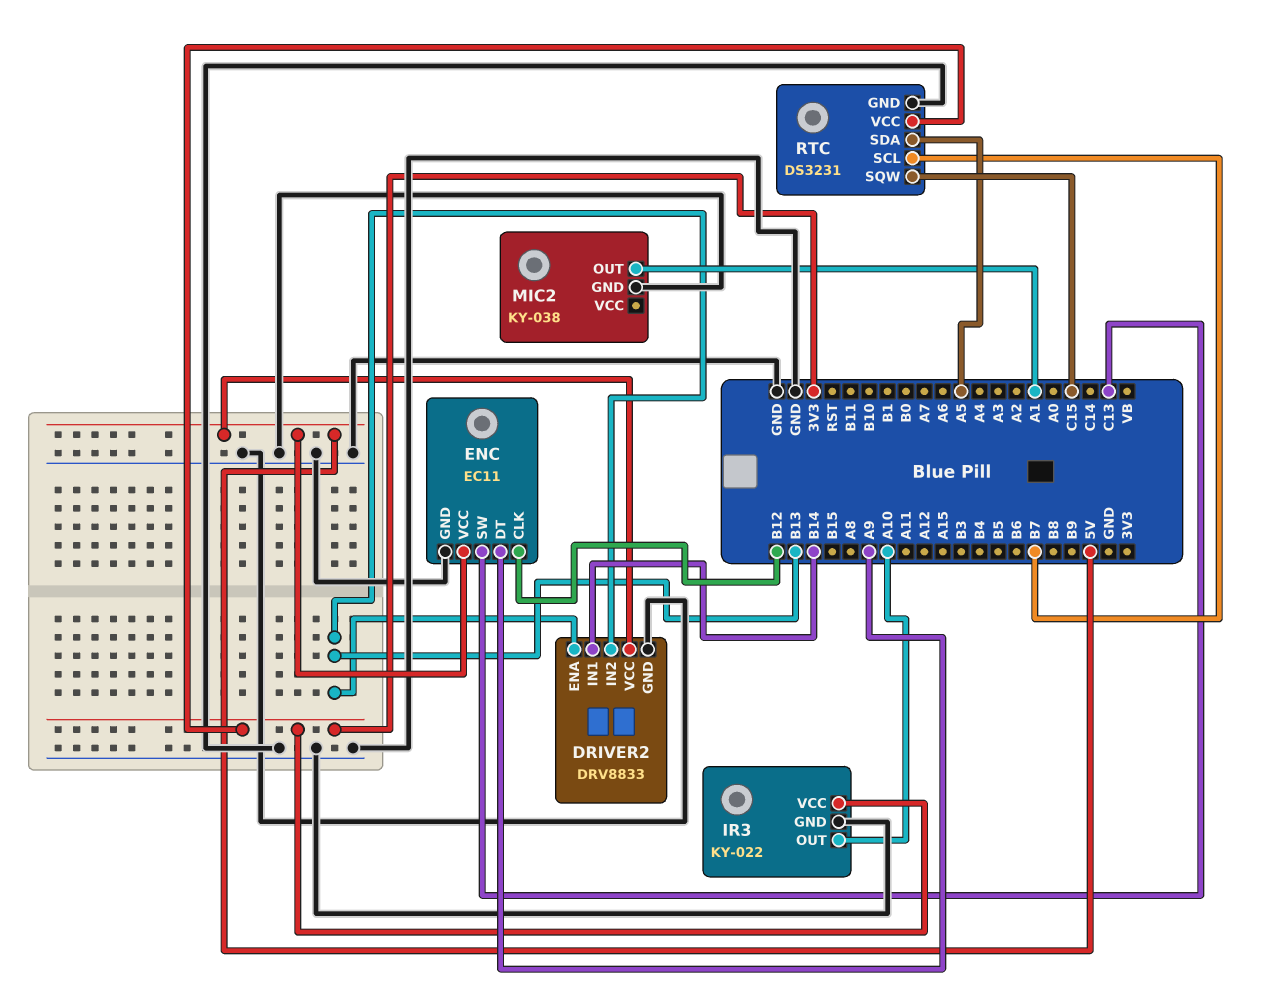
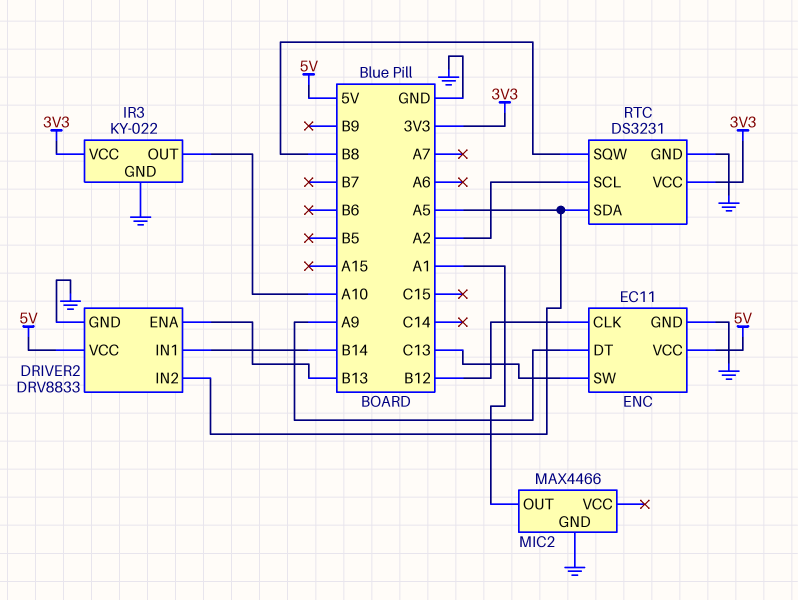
DRIVER2 pin IN2: B13 -> A5
MIC2: KY-038 -> MAX4466
RTC pin SCL: B7 -> A2
RTC pin SQW: C15 -> B8

